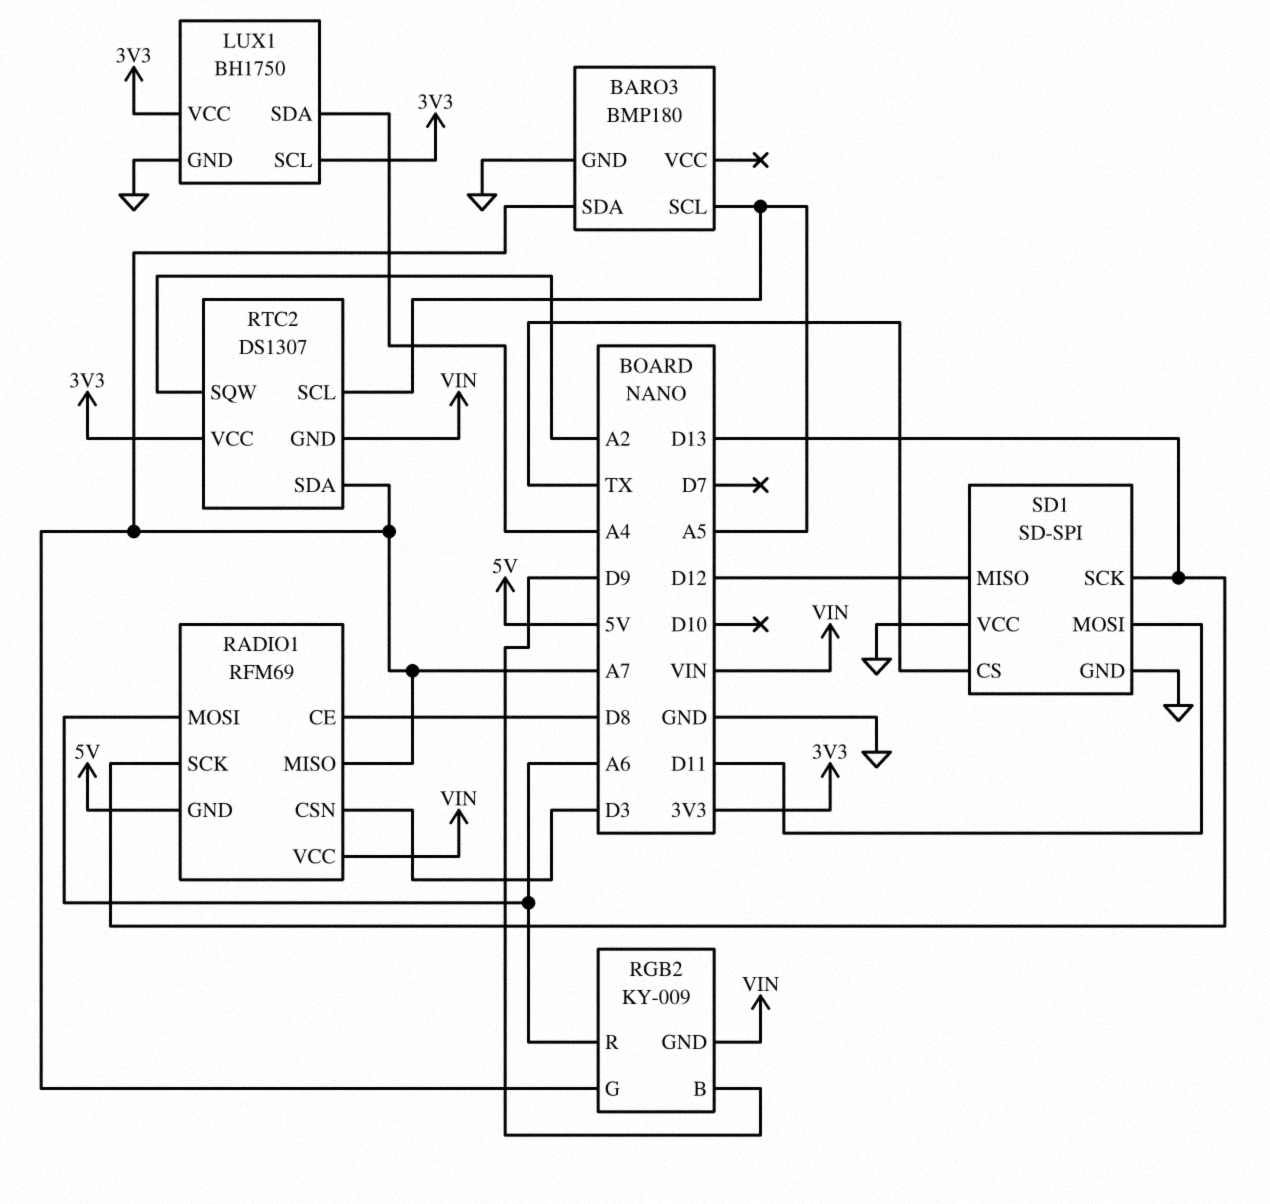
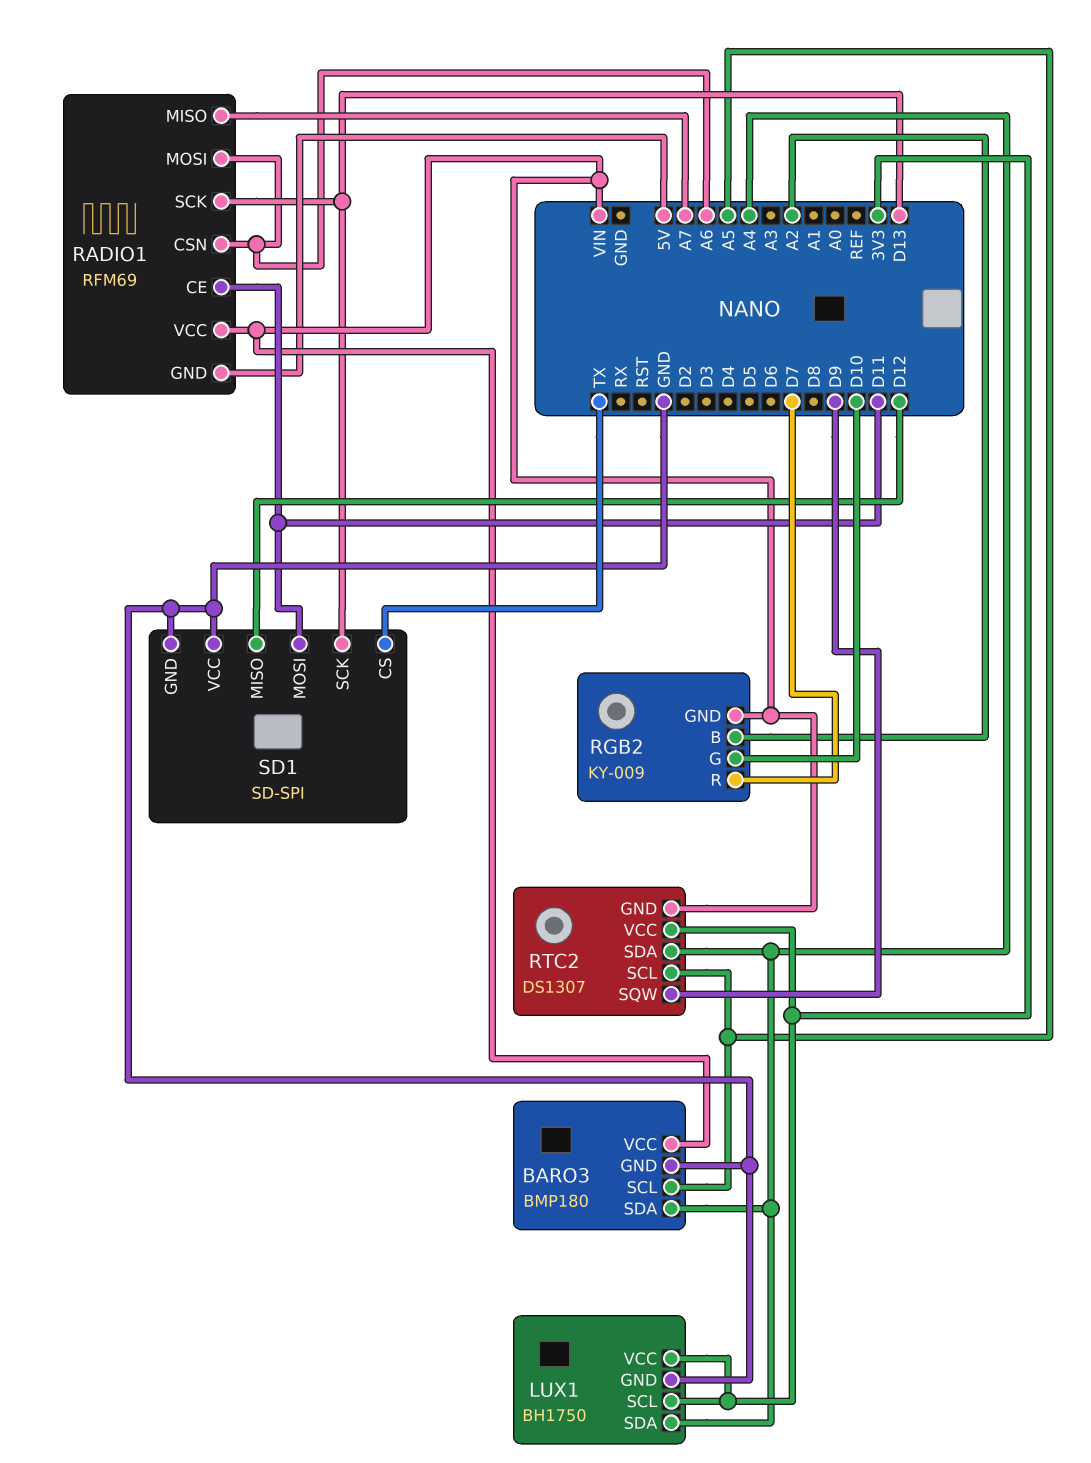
BARO3 pin SDA: A7 -> A4
BARO3 pin VCC: none -> VIN
RADIO1 pin CE: D8 -> D11
RADIO1 pin CSN: D3 -> A6
RGB2 pin B: D9 -> A2
RGB2 pin G: A7 -> D10
RGB2 pin R: A6 -> D7
RTC2 pin SDA: A7 -> A4
RTC2 pin SQW: A2 -> D9

